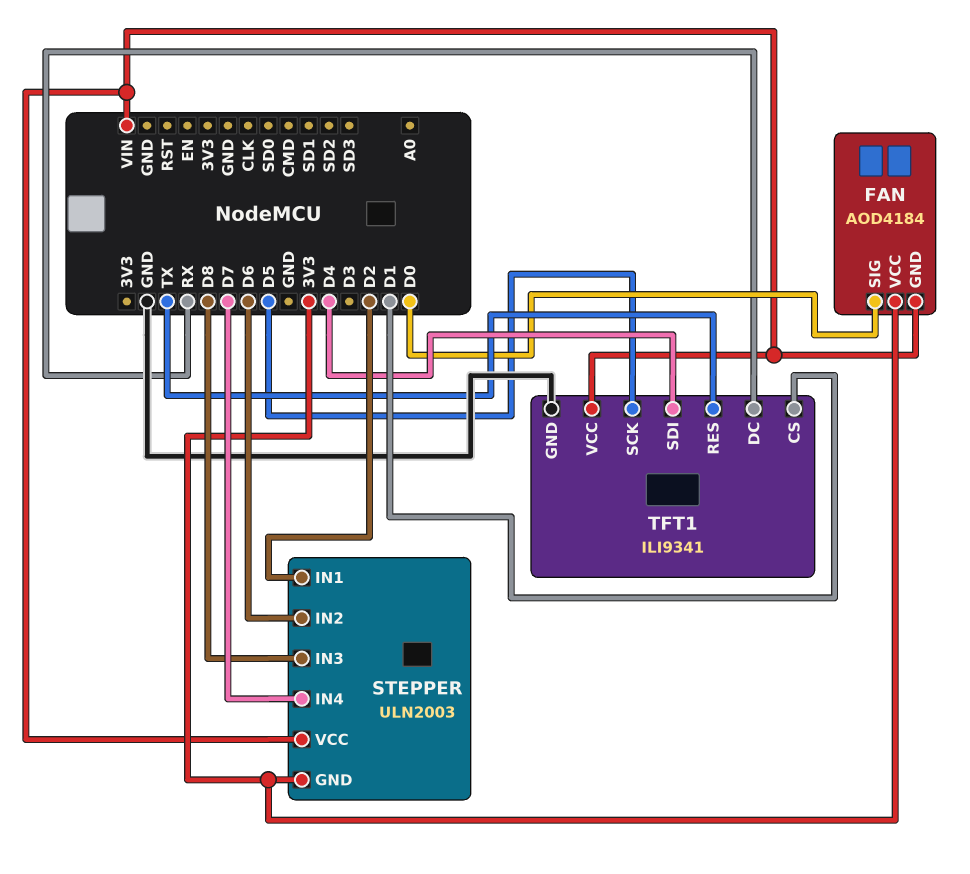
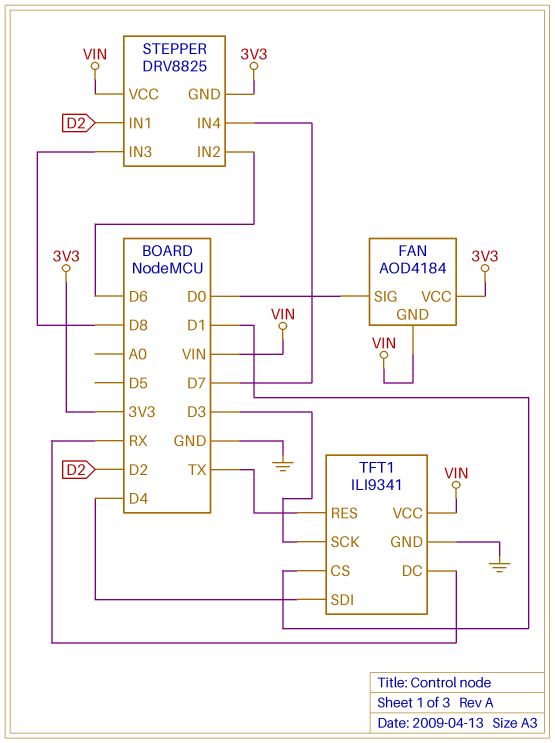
STEPPER: ULN2003 -> DRV8825
TFT1 pin SCK: D5 -> D3

